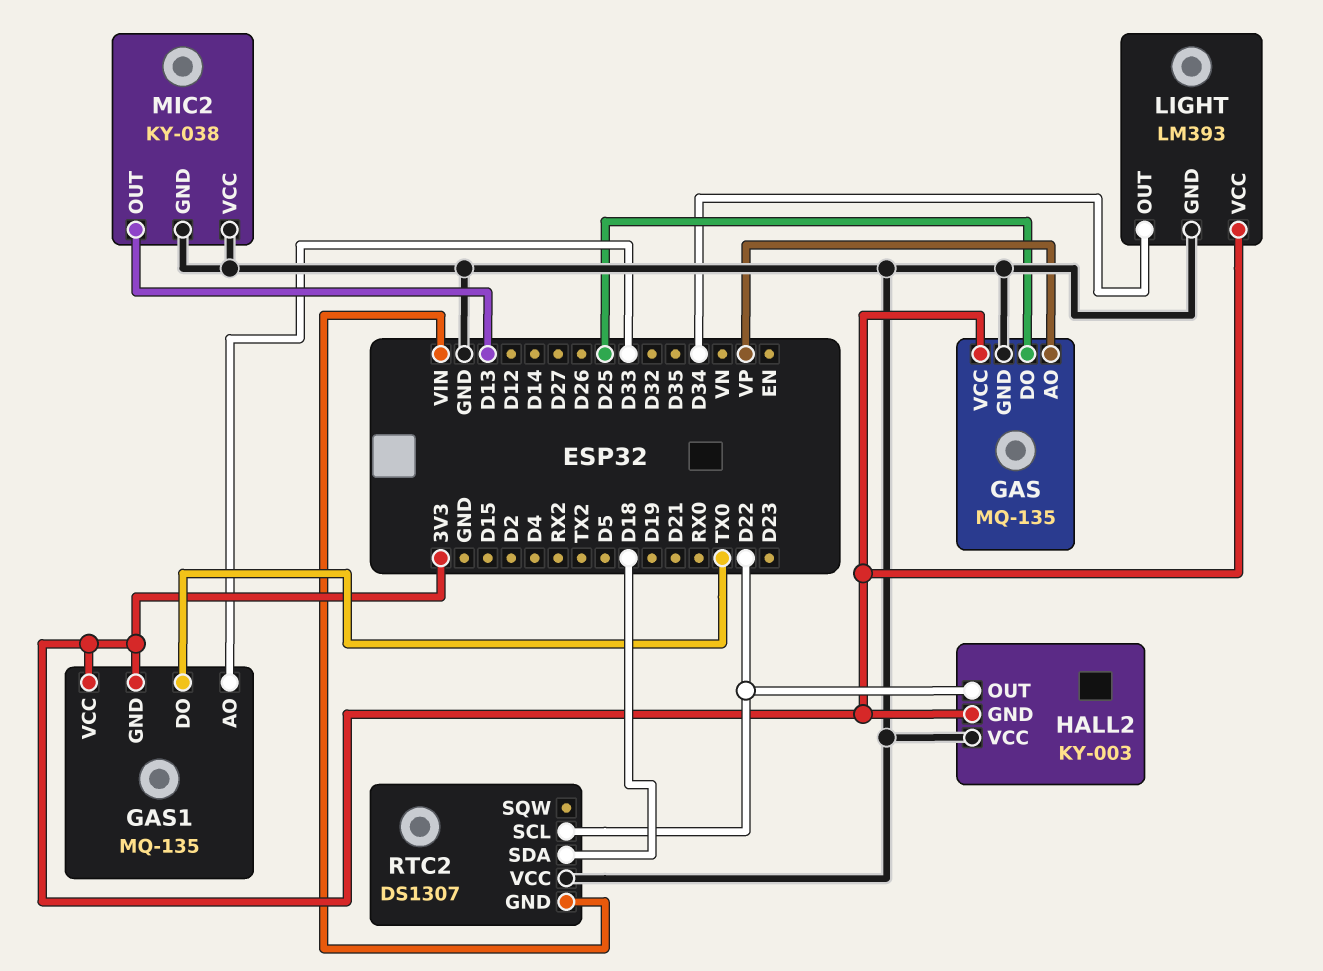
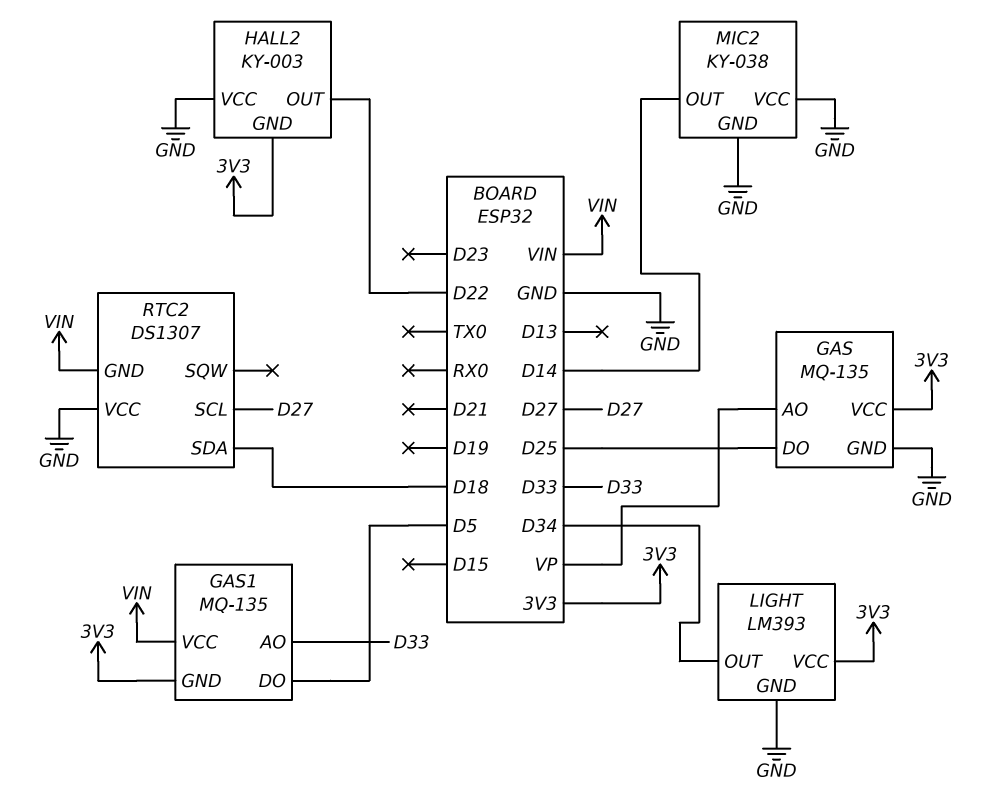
GAS1 pin DO: TX0 -> D5
GAS1 pin VCC: 3V3 -> VIN
MIC2 pin OUT: D13 -> D14
RTC2 pin SCL: D22 -> D27

